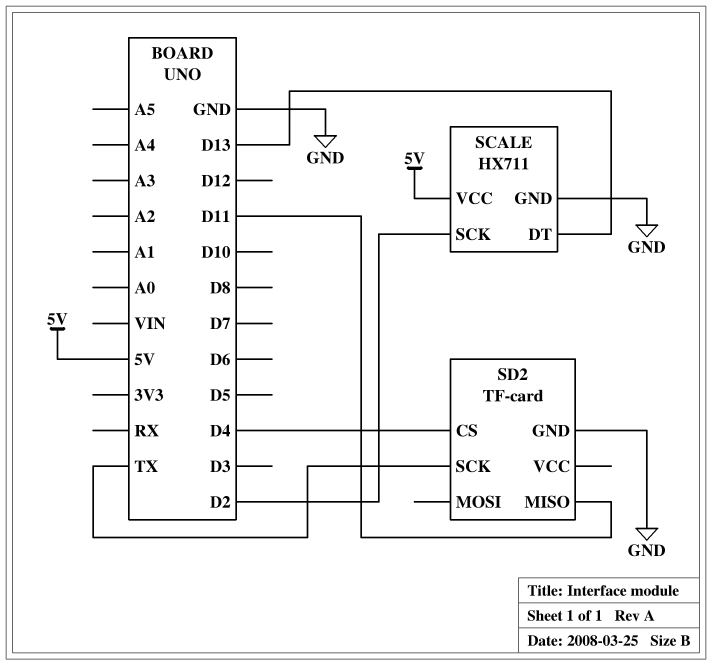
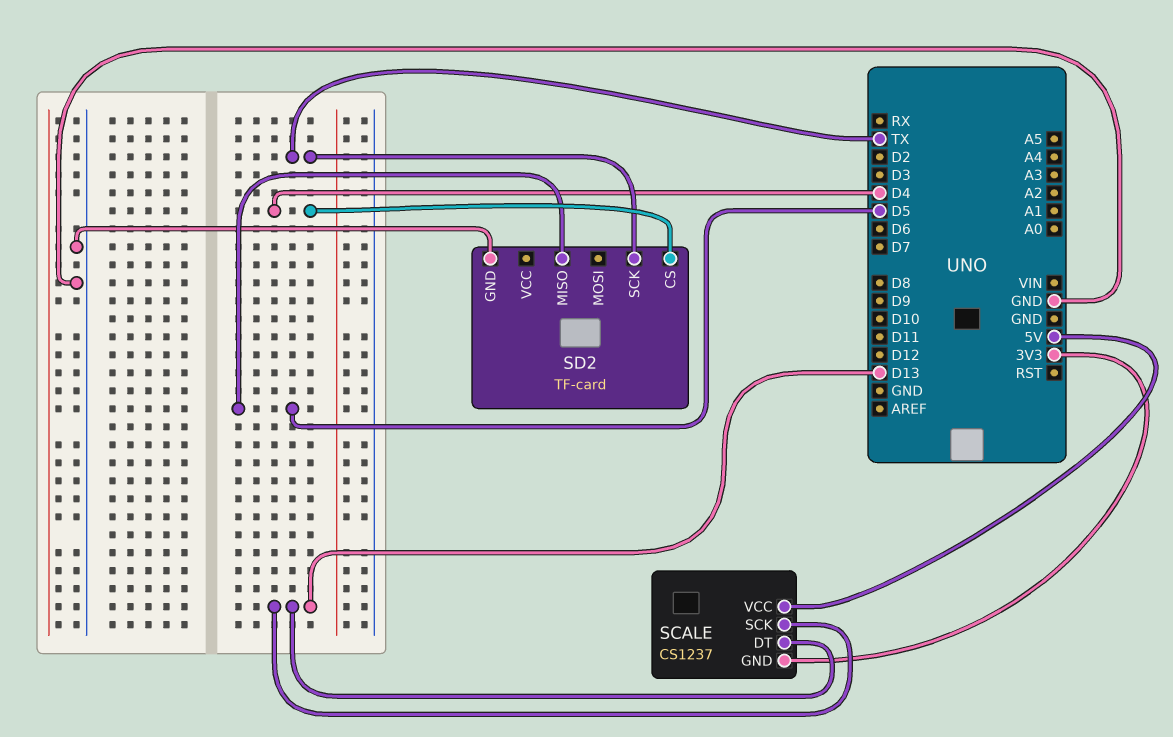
SCALE: HX711 -> CS1237
SCALE pin GND: GND -> 3V3
SCALE pin SCK: D2 -> D13
SD2 pin MISO: D11 -> D5

